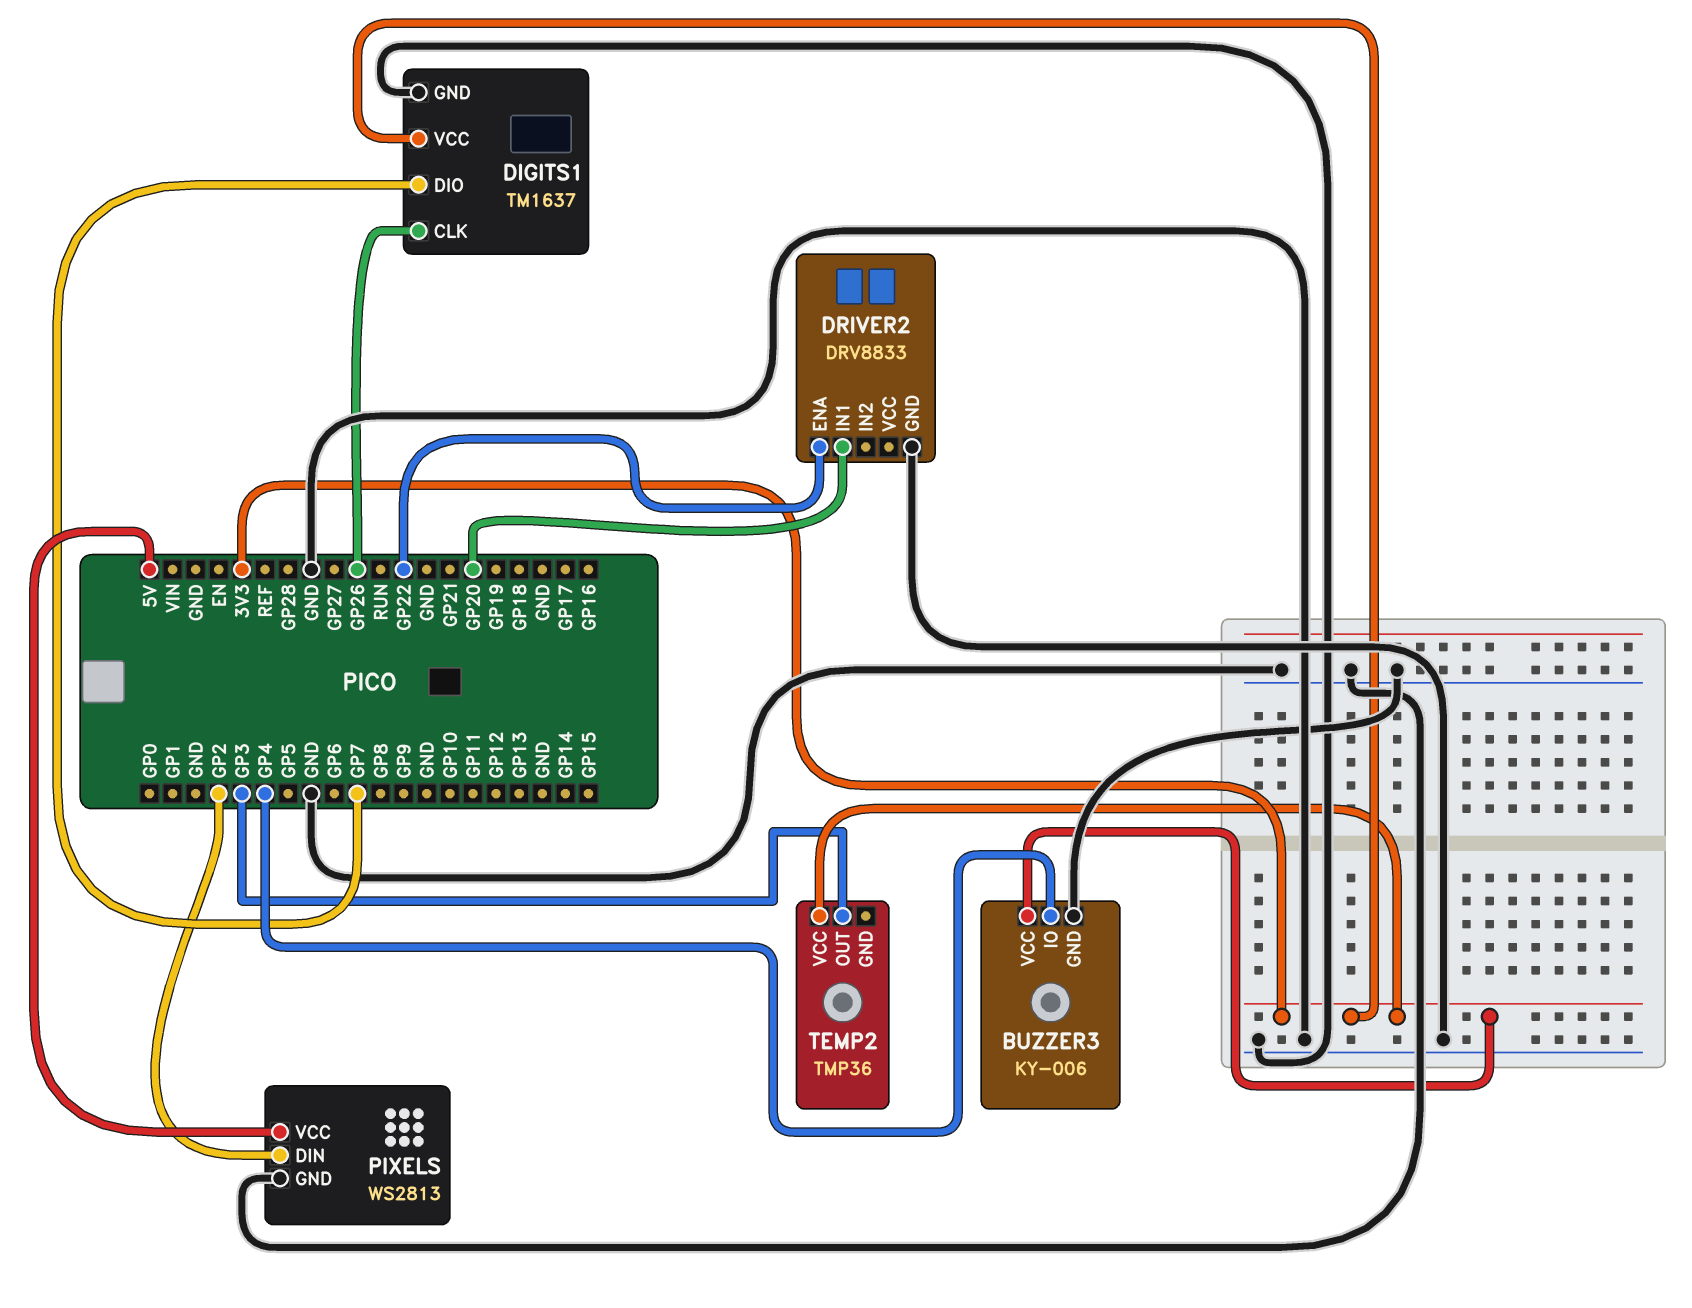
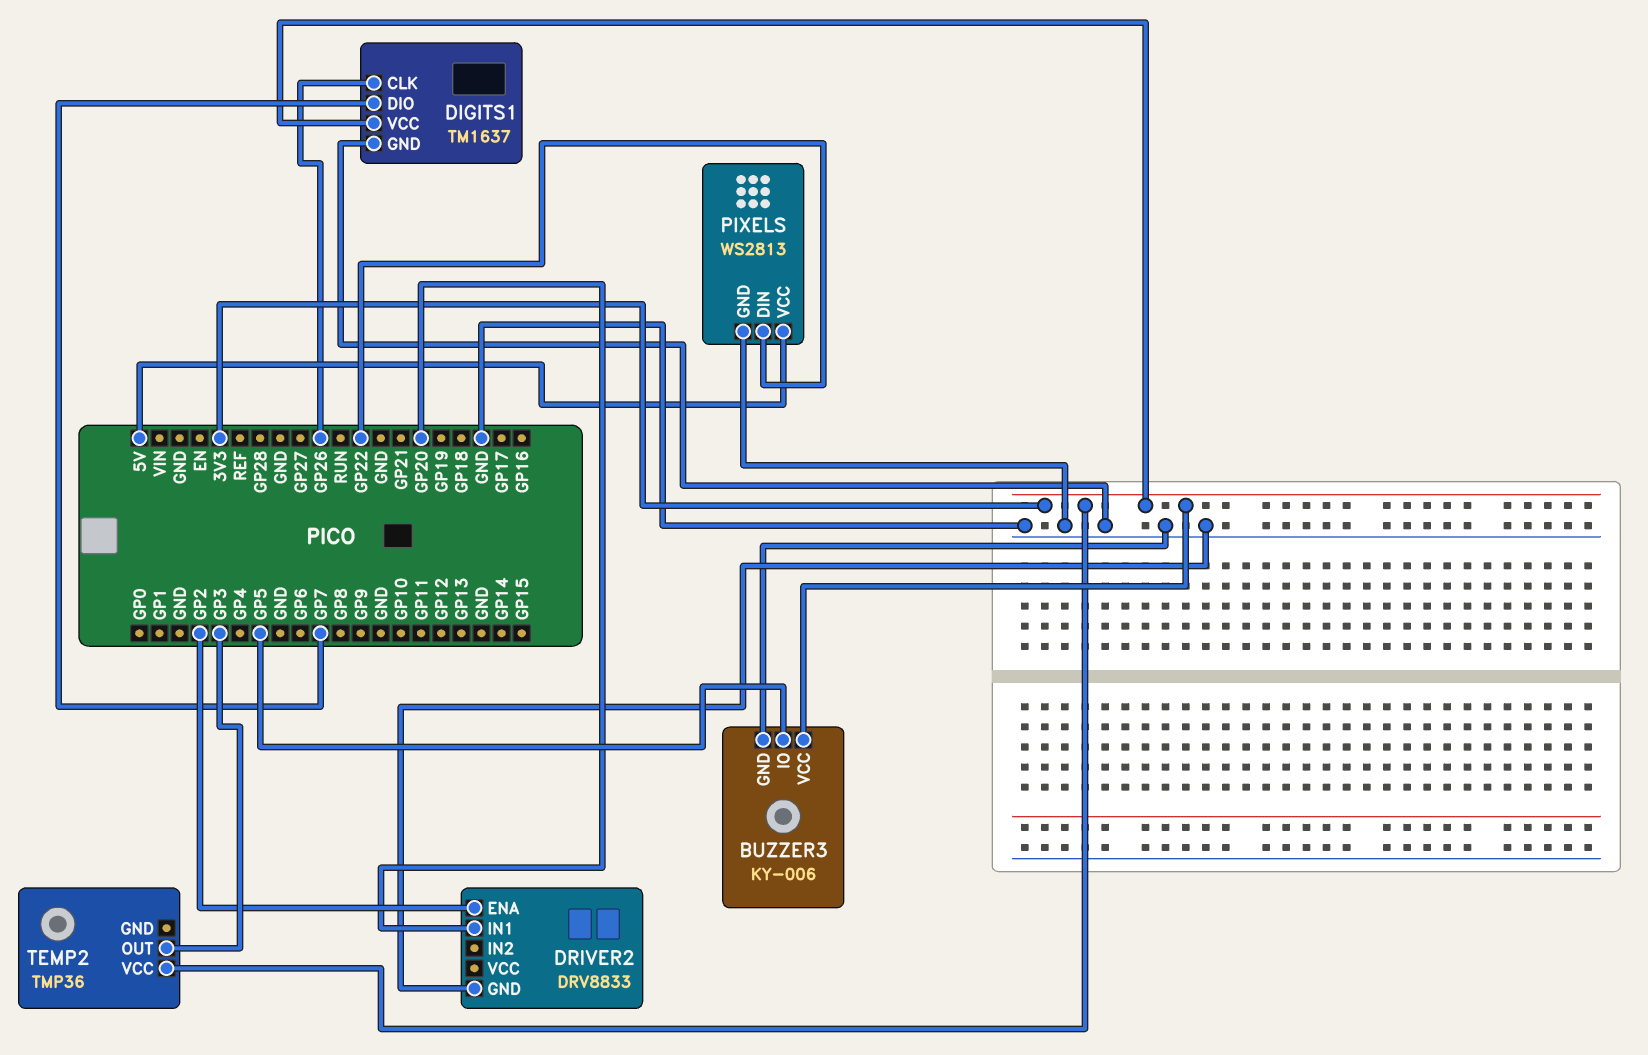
BUZZER3 pin IO: GP4 -> GP5
DRIVER2 pin ENA: GP22 -> GP2
PIXELS pin DIN: GP2 -> GP22

